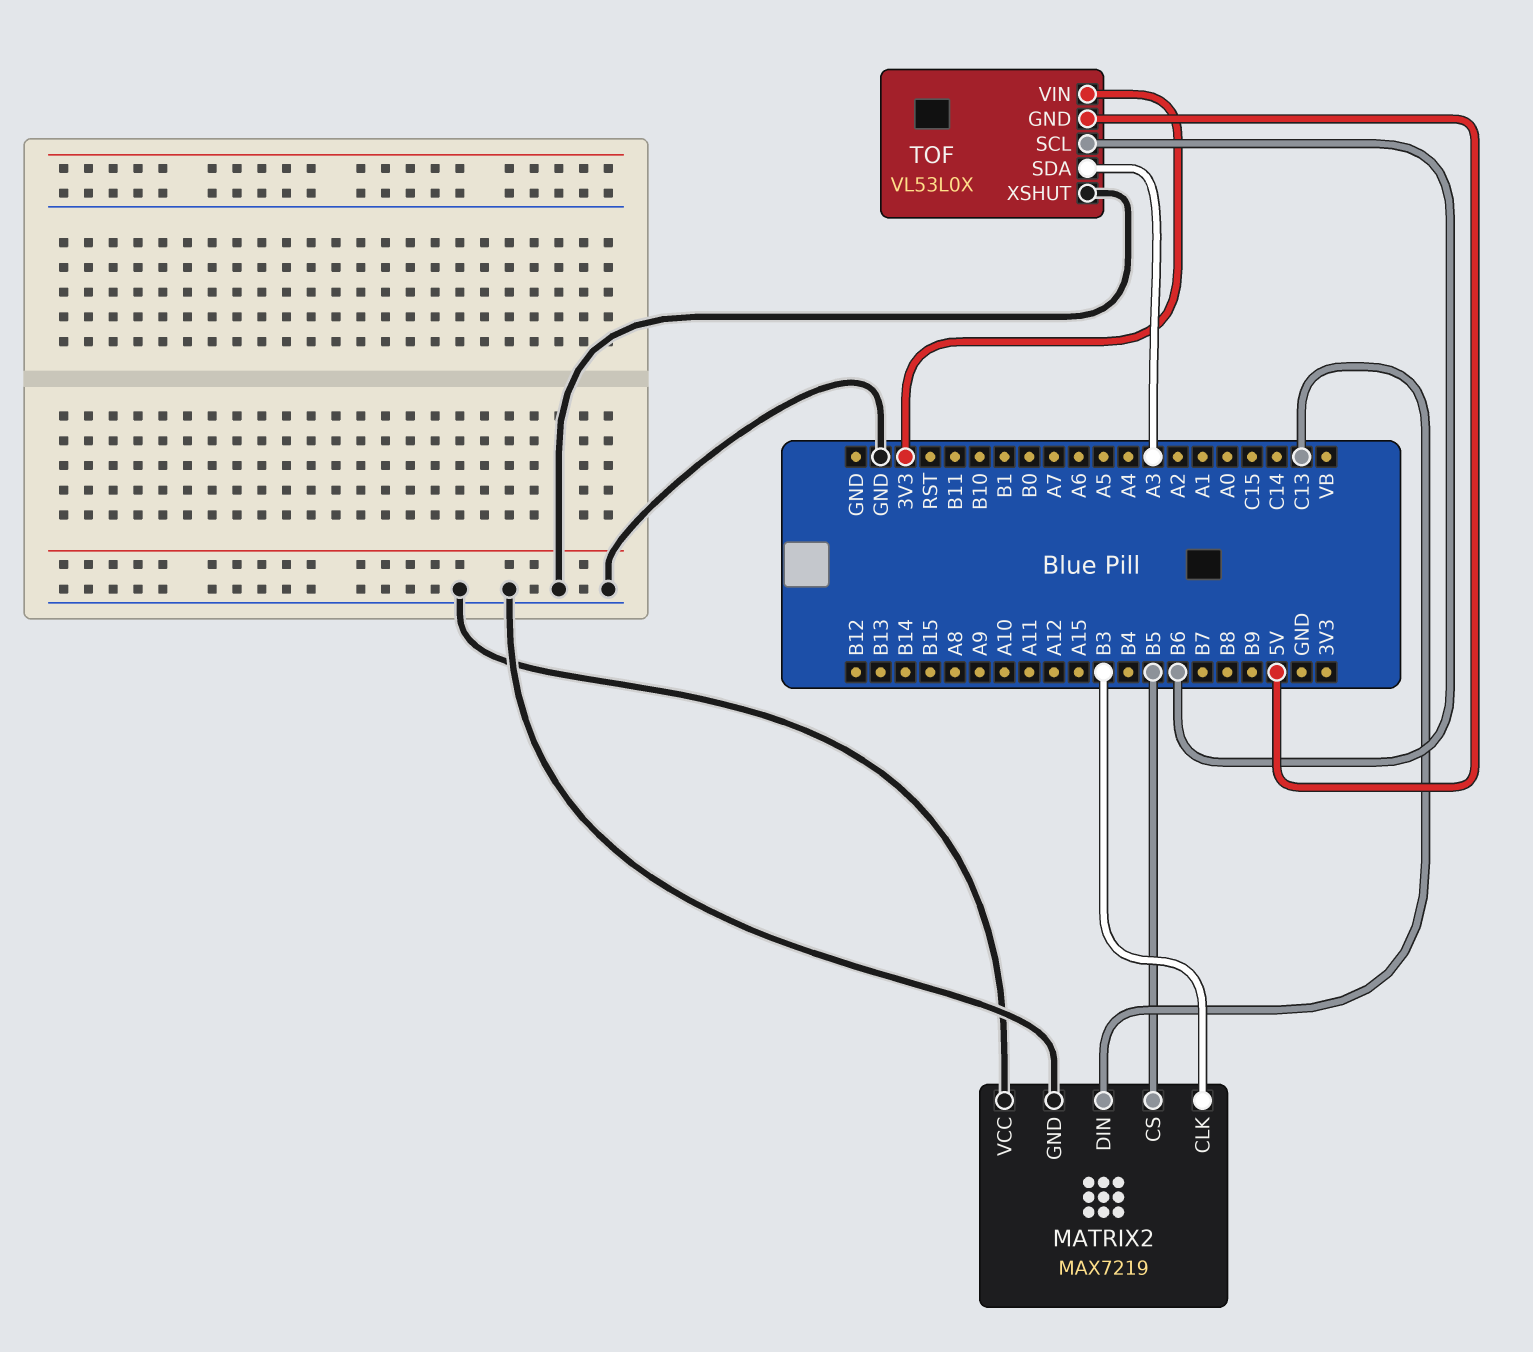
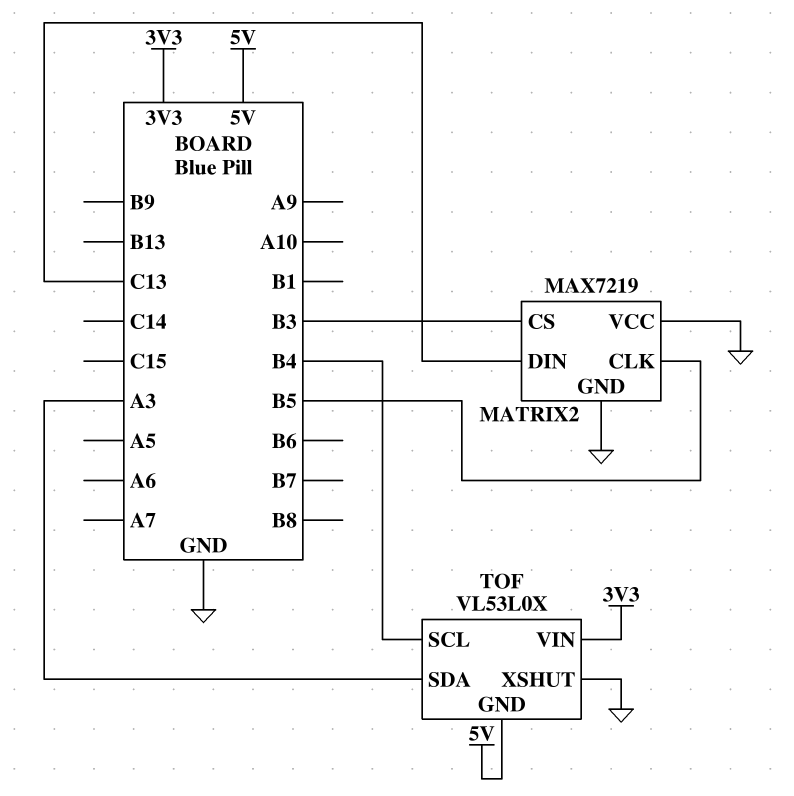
MATRIX2 pin CLK: B3 -> B5
MATRIX2 pin CS: B5 -> B3
TOF pin SCL: B6 -> B4

